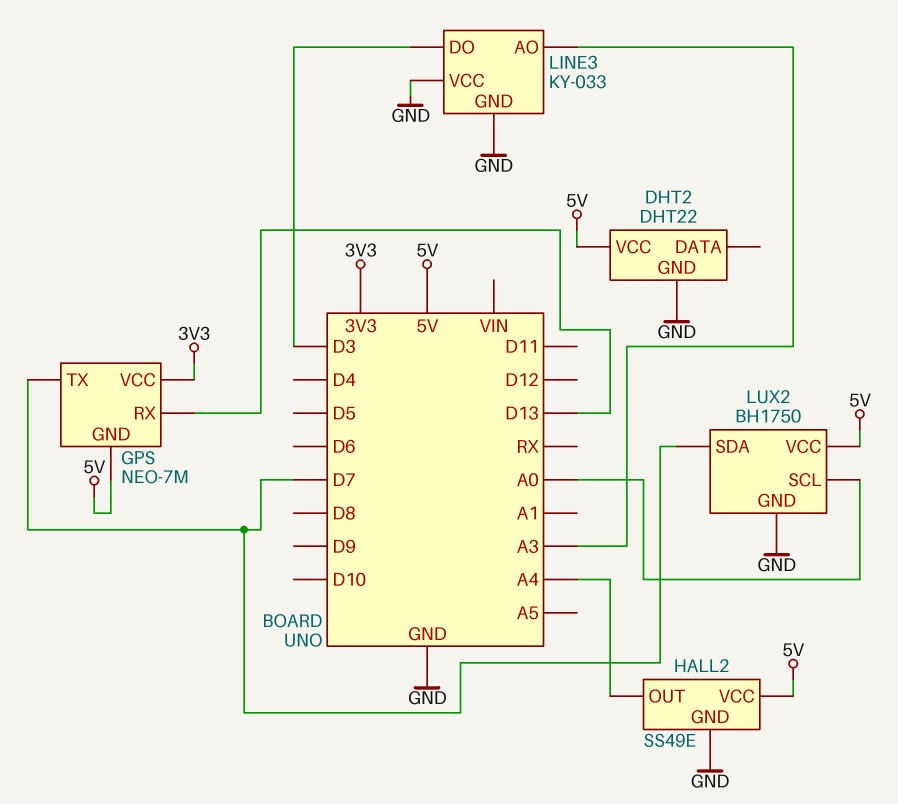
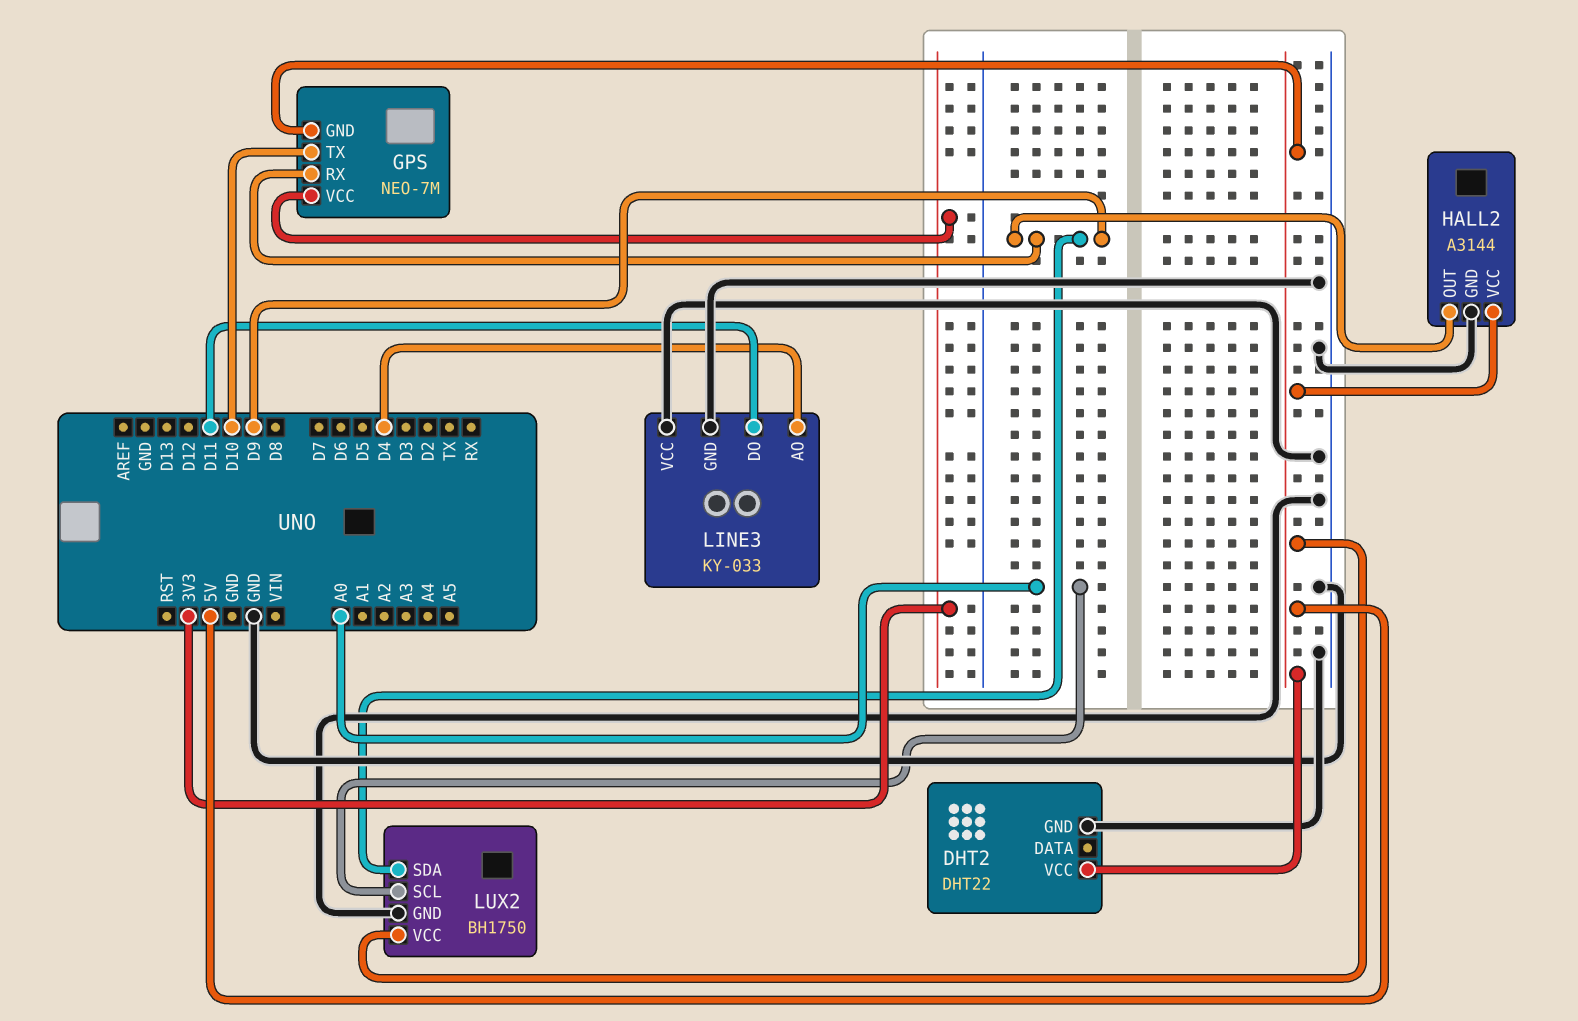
GPS pin RX: D13 -> D9
GPS pin TX: D7 -> D10
HALL2: SS49E -> A3144
HALL2 pin OUT: A4 -> D9
LINE3 pin AO: A3 -> D4
LINE3 pin DO: D3 -> D11
LUX2 pin SDA: D7 -> D9

